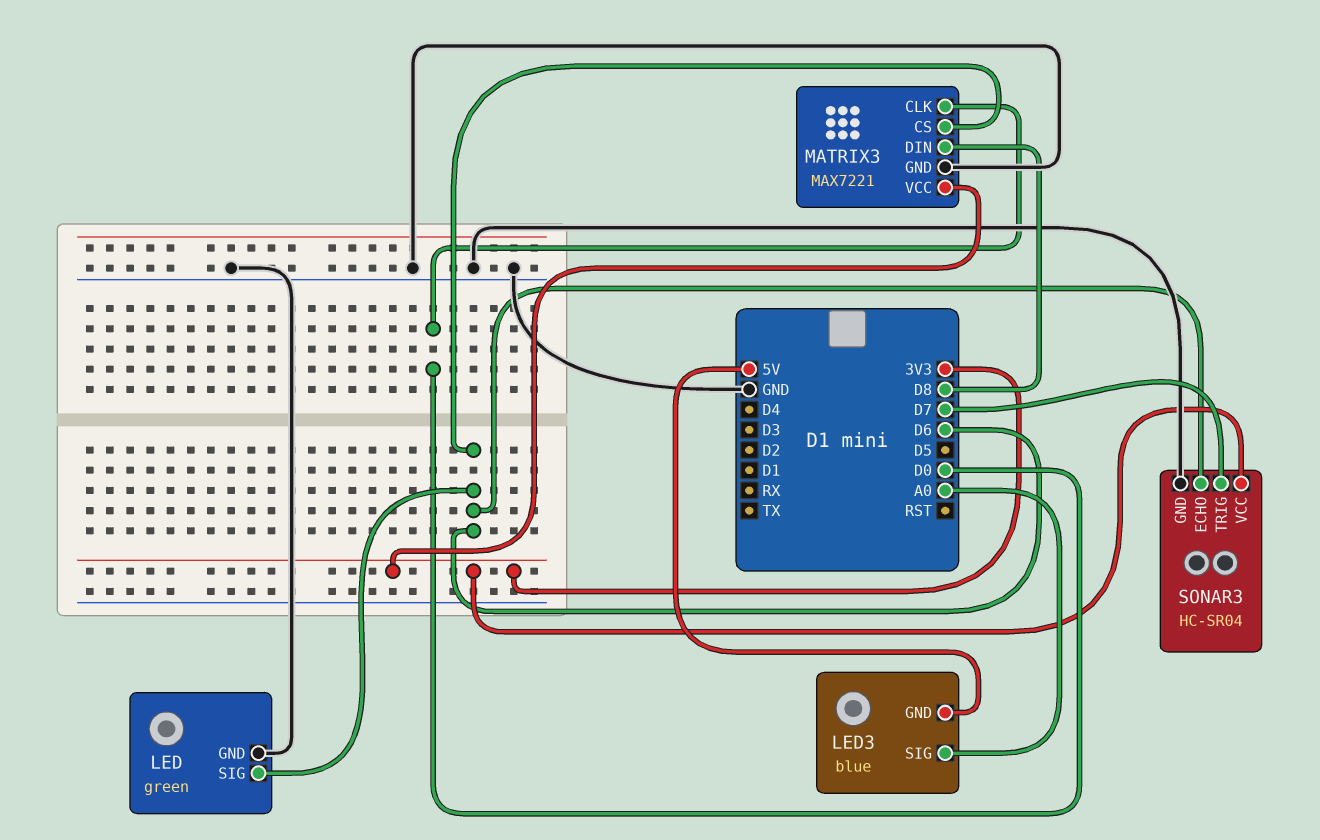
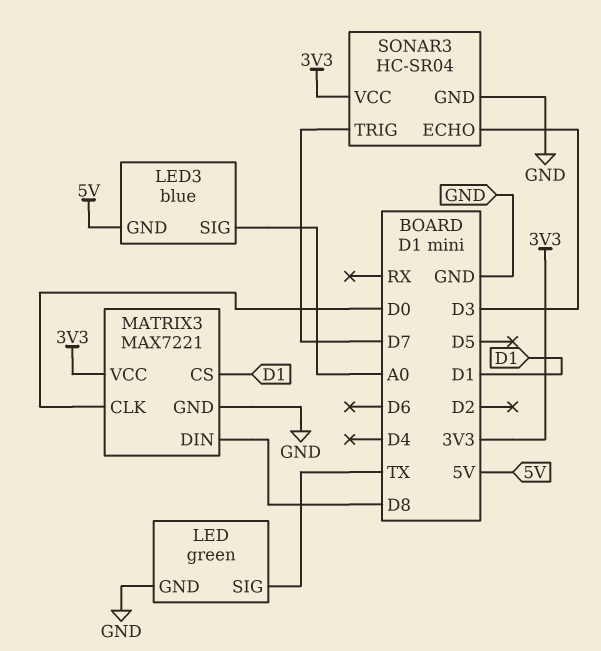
LED pin SIG: D6 -> TX
MATRIX3 pin CS: D6 -> D1
SONAR3 pin ECHO: D6 -> D3

